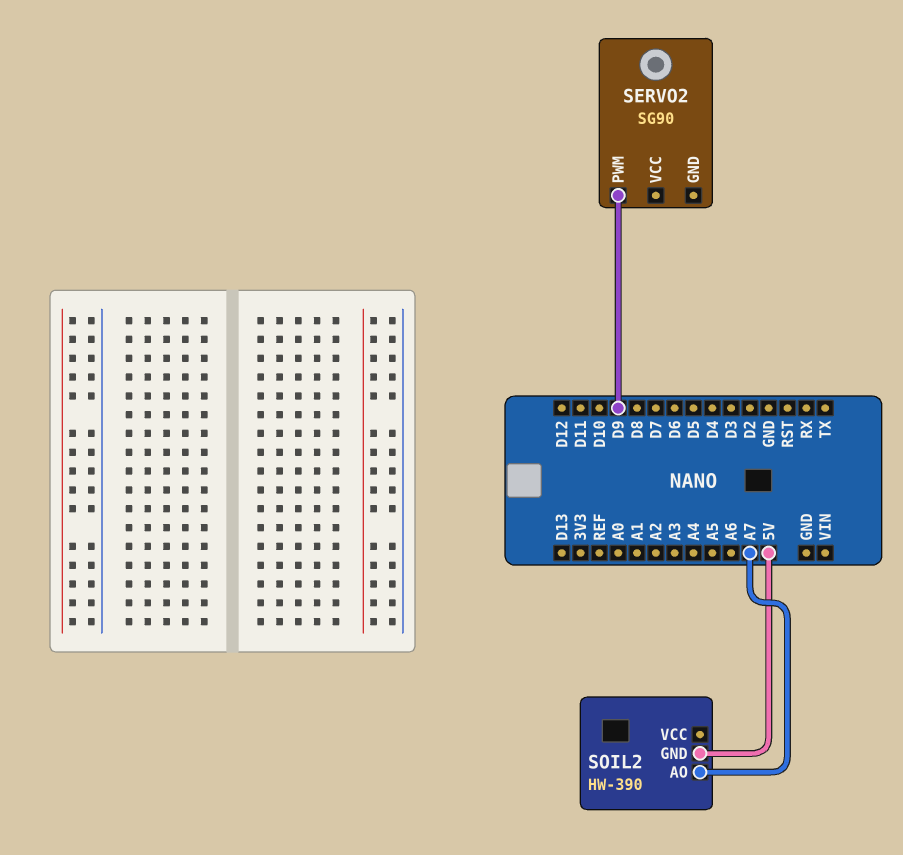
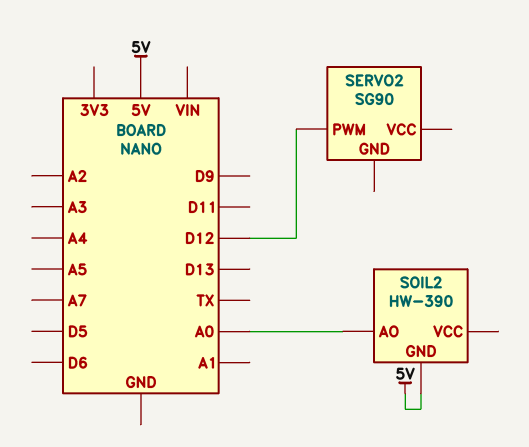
SERVO2 pin PWM: D9 -> D12
SOIL2 pin AO: A7 -> A0

